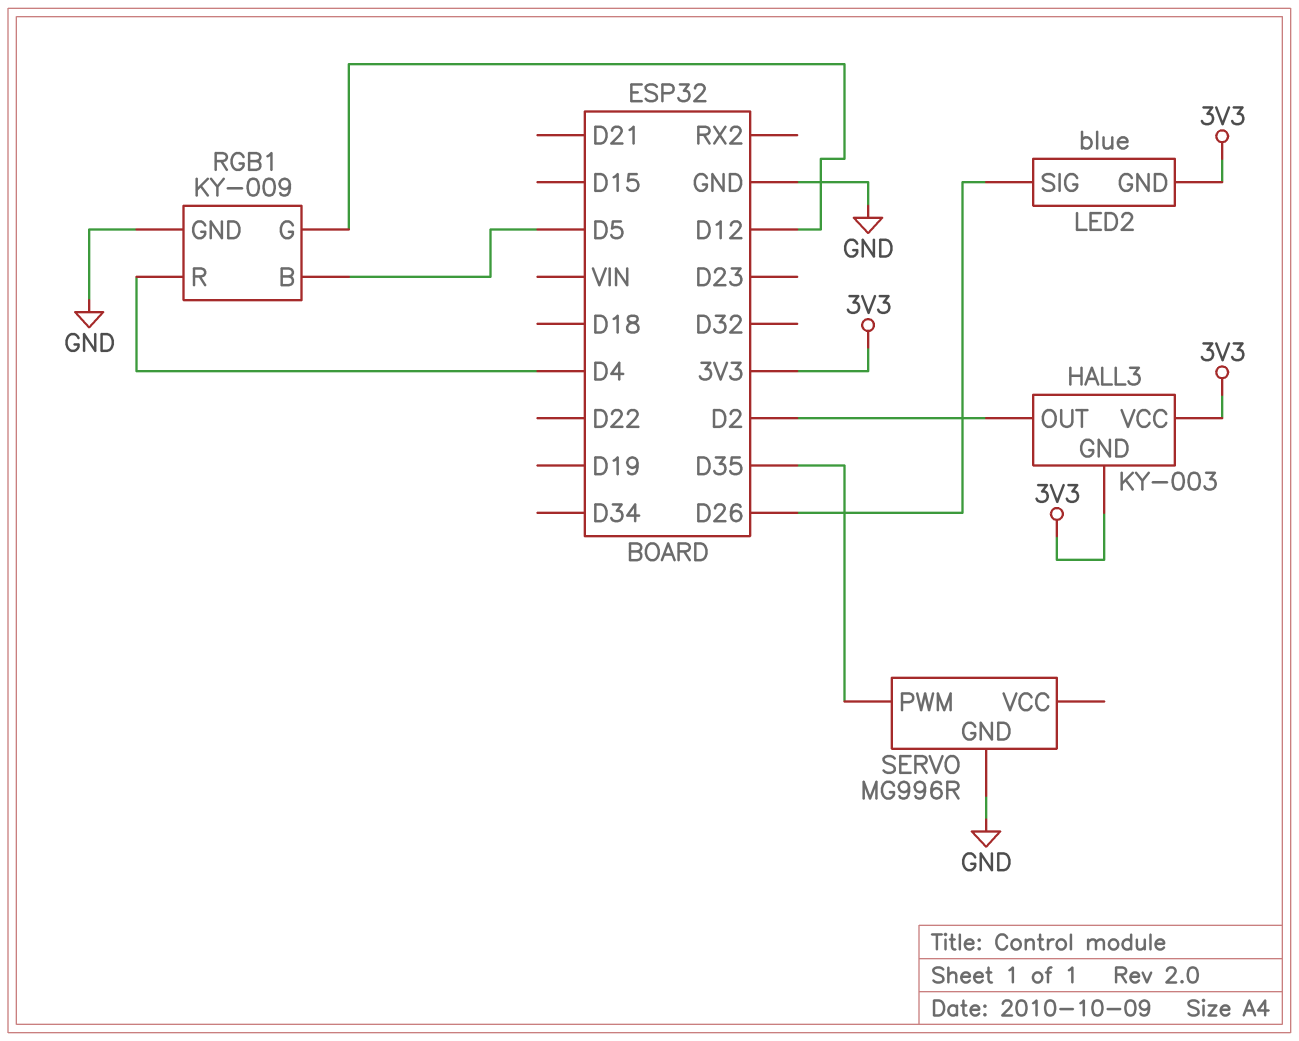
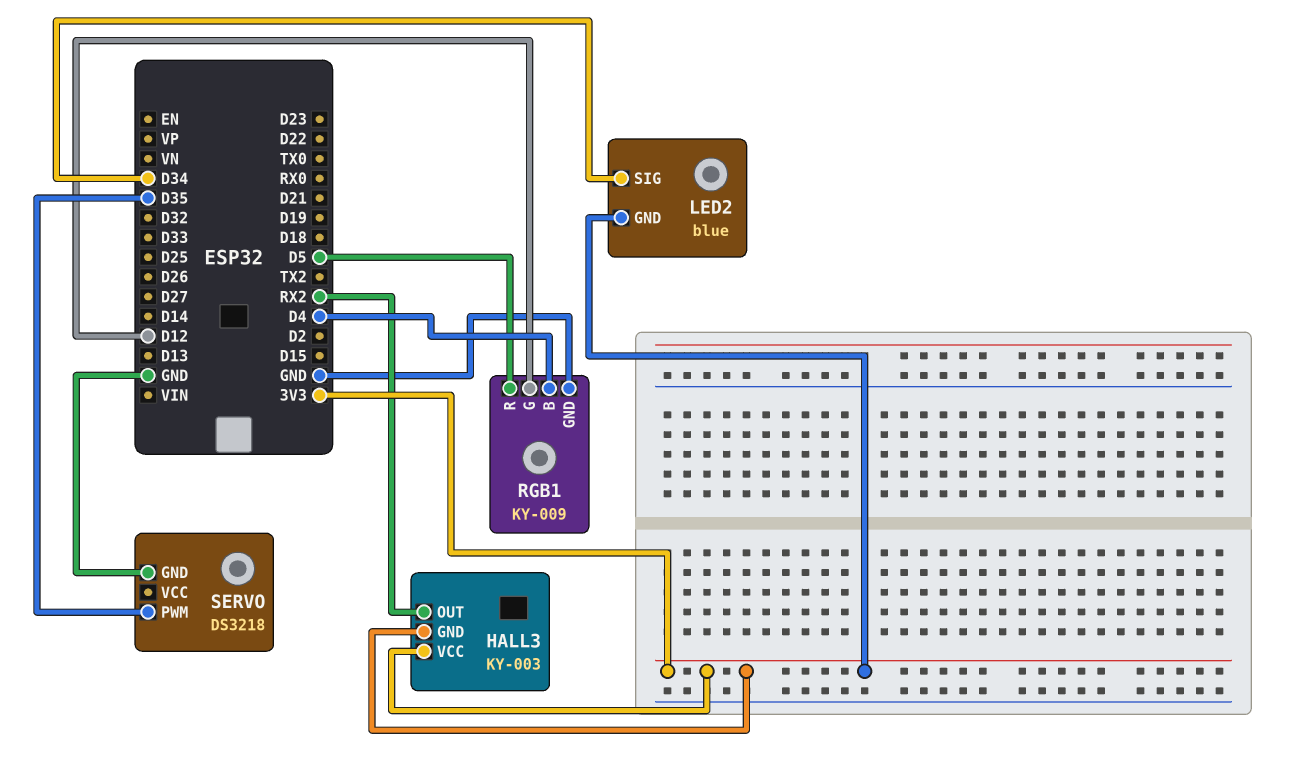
HALL3 pin OUT: D2 -> RX2
LED2 pin SIG: D26 -> D34
RGB1 pin B: D5 -> D4
RGB1 pin R: D4 -> D5
SERVO: MG996R -> DS3218

